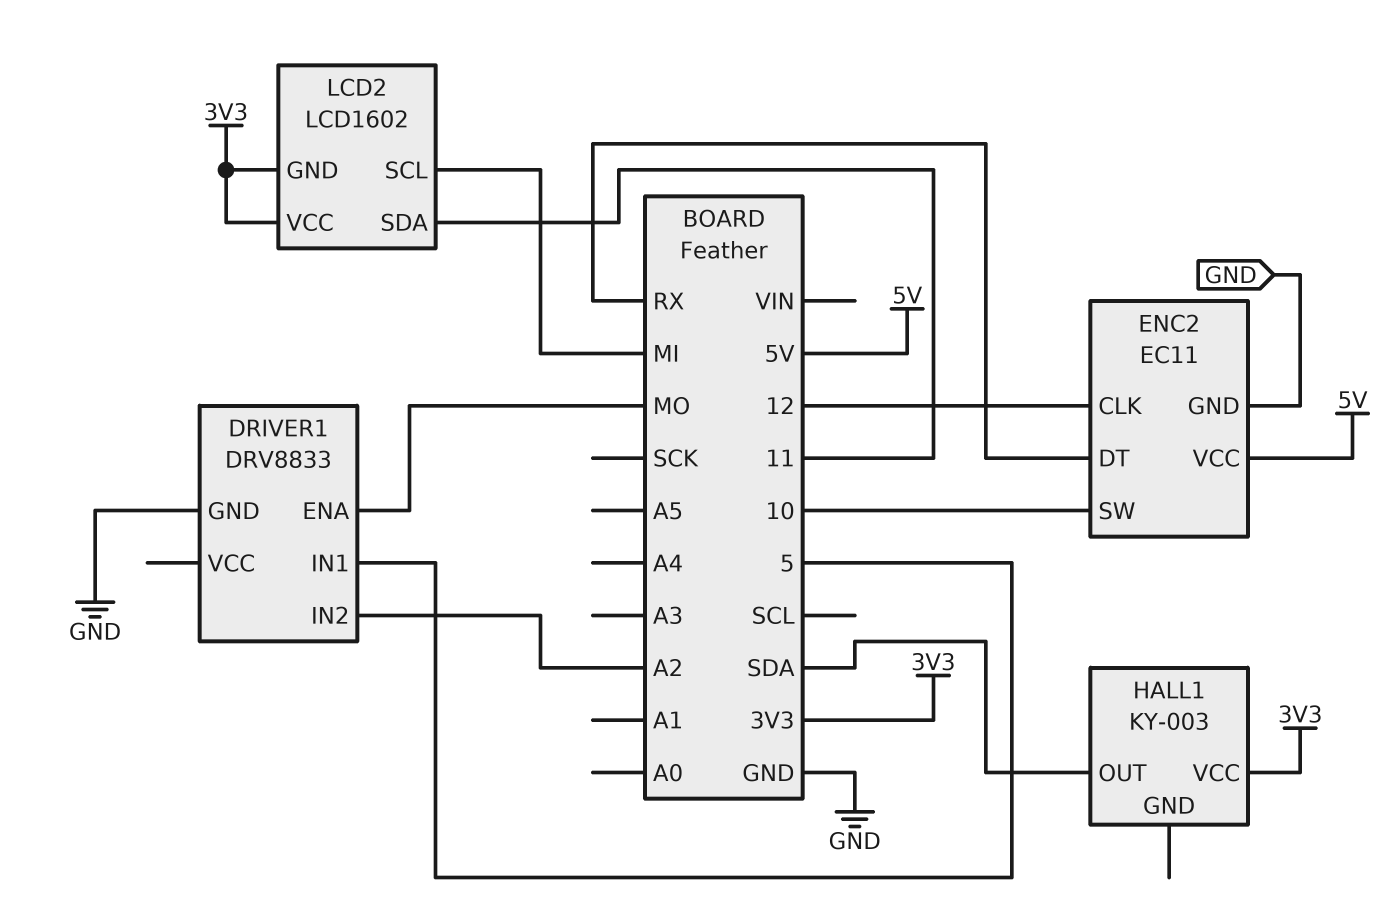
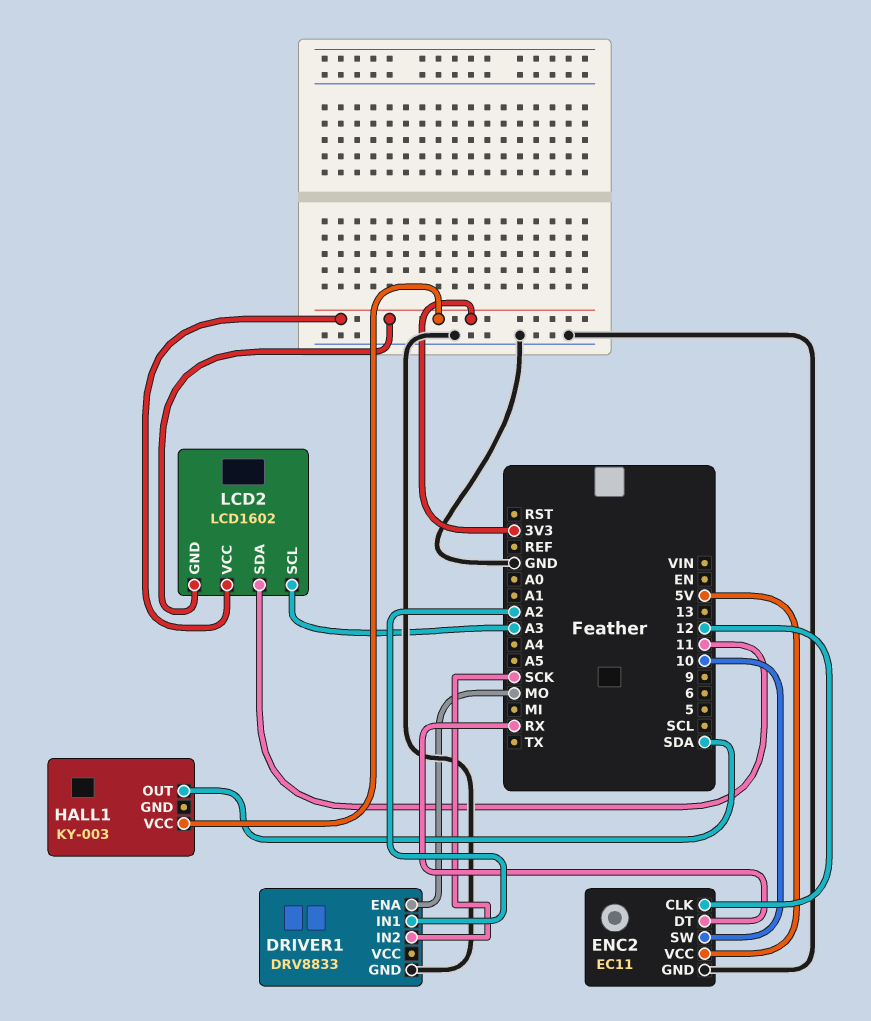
DRIVER1 pin IN1: 5 -> A2
DRIVER1 pin IN2: A2 -> SCK
LCD2 pin SCL: MI -> A3

